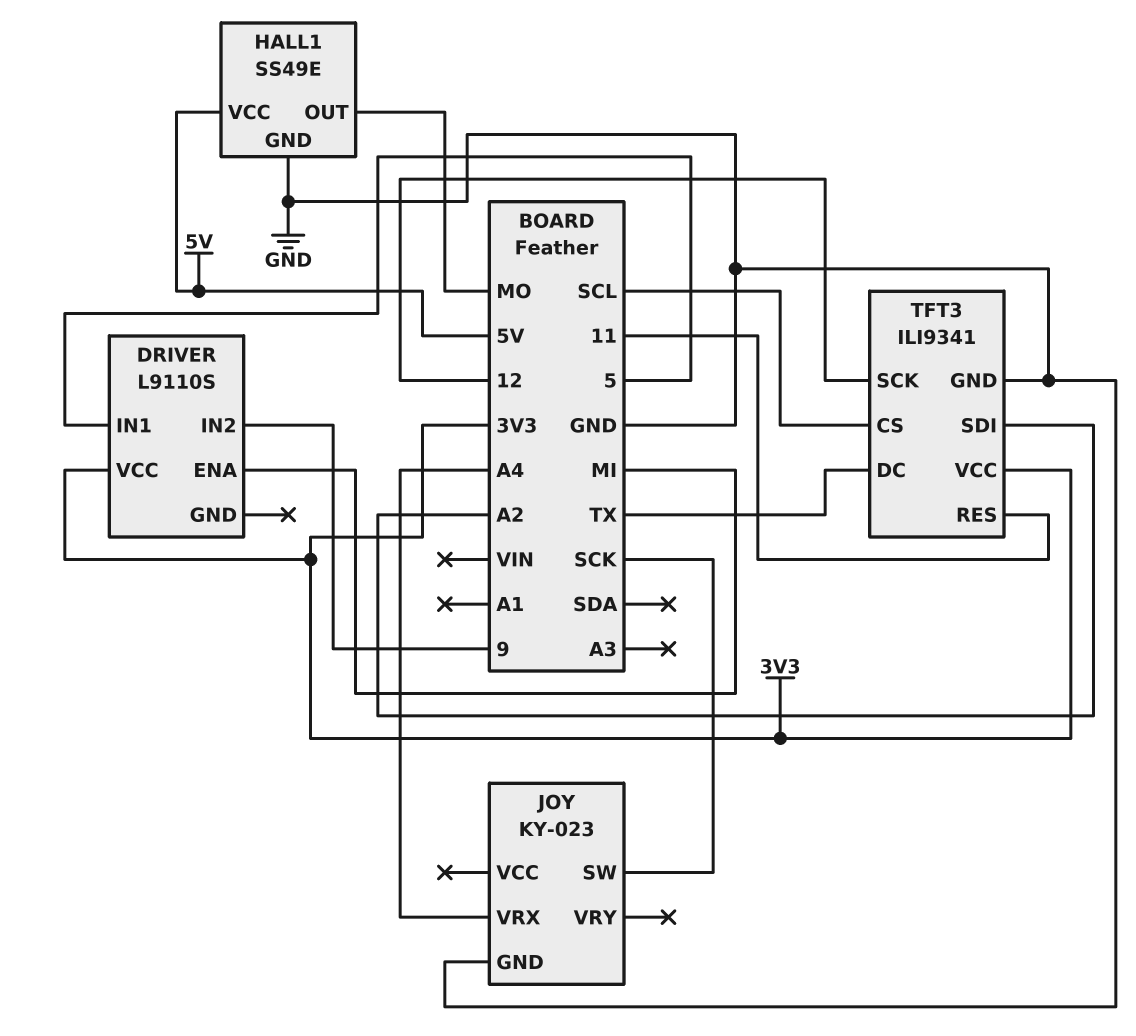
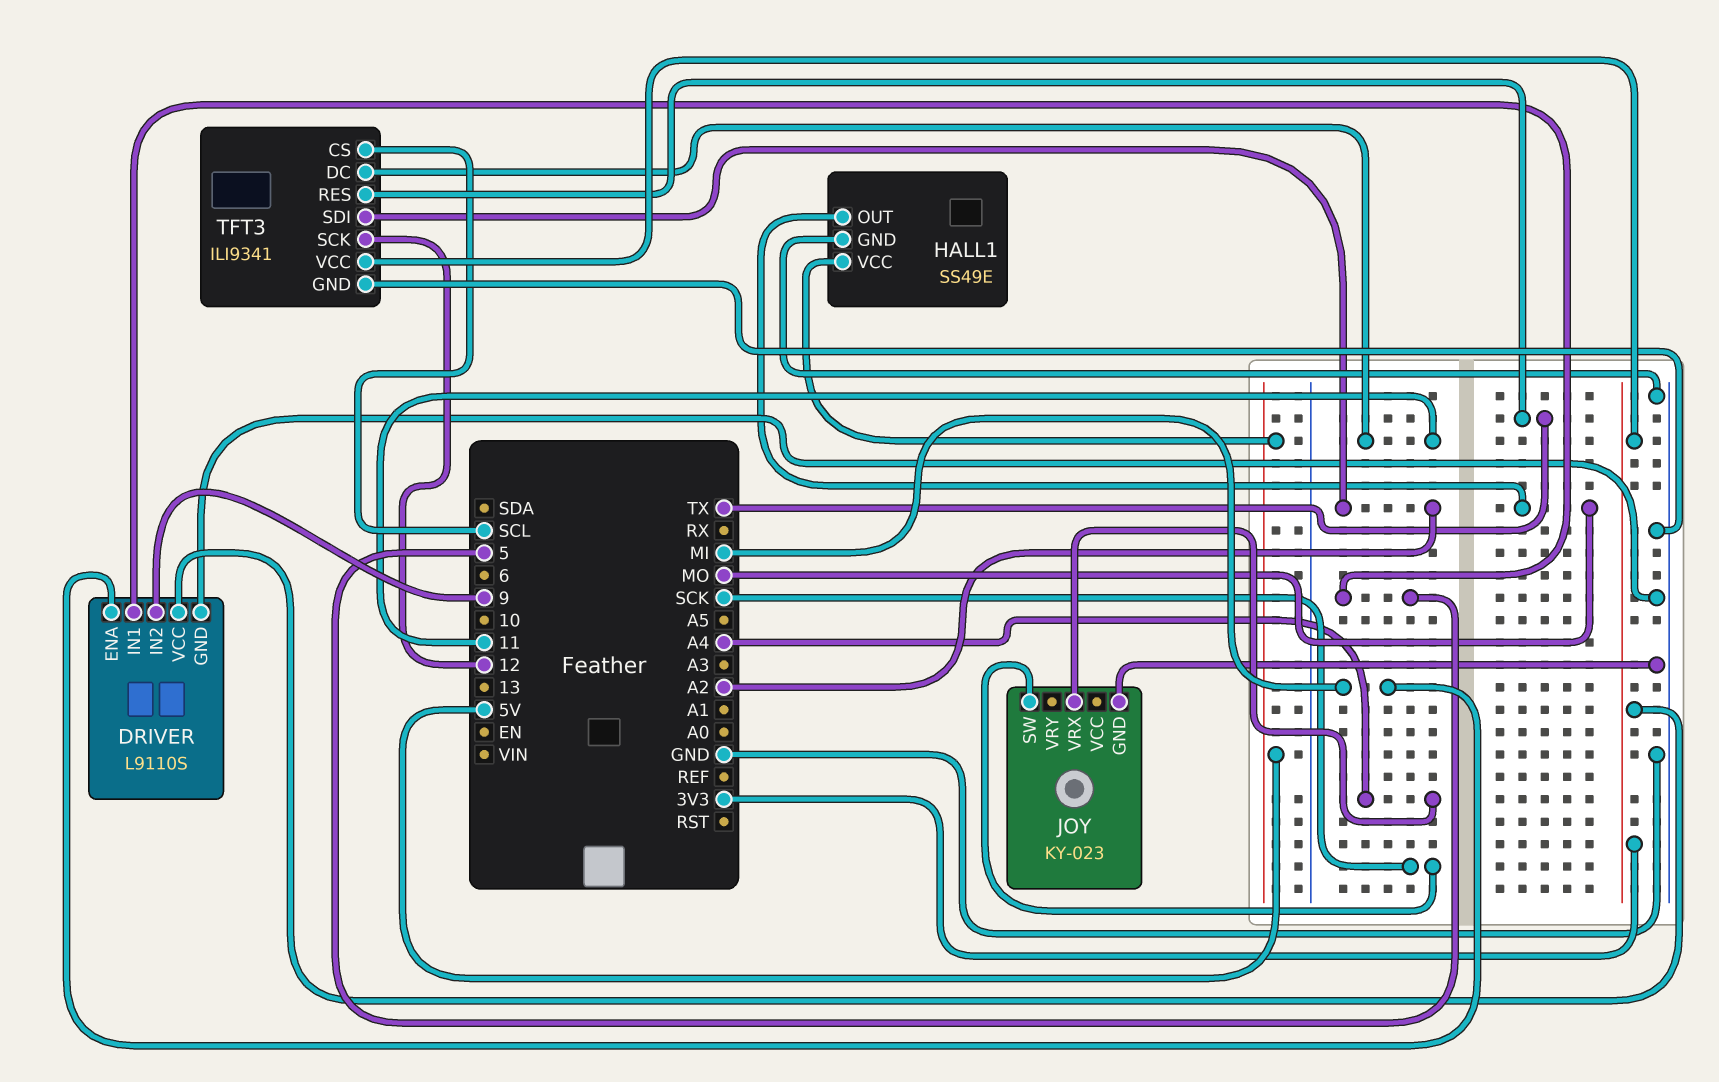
DRIVER pin GND: none -> GND
TFT3 pin DC: TX -> 11
TFT3 pin RES: 11 -> TX

